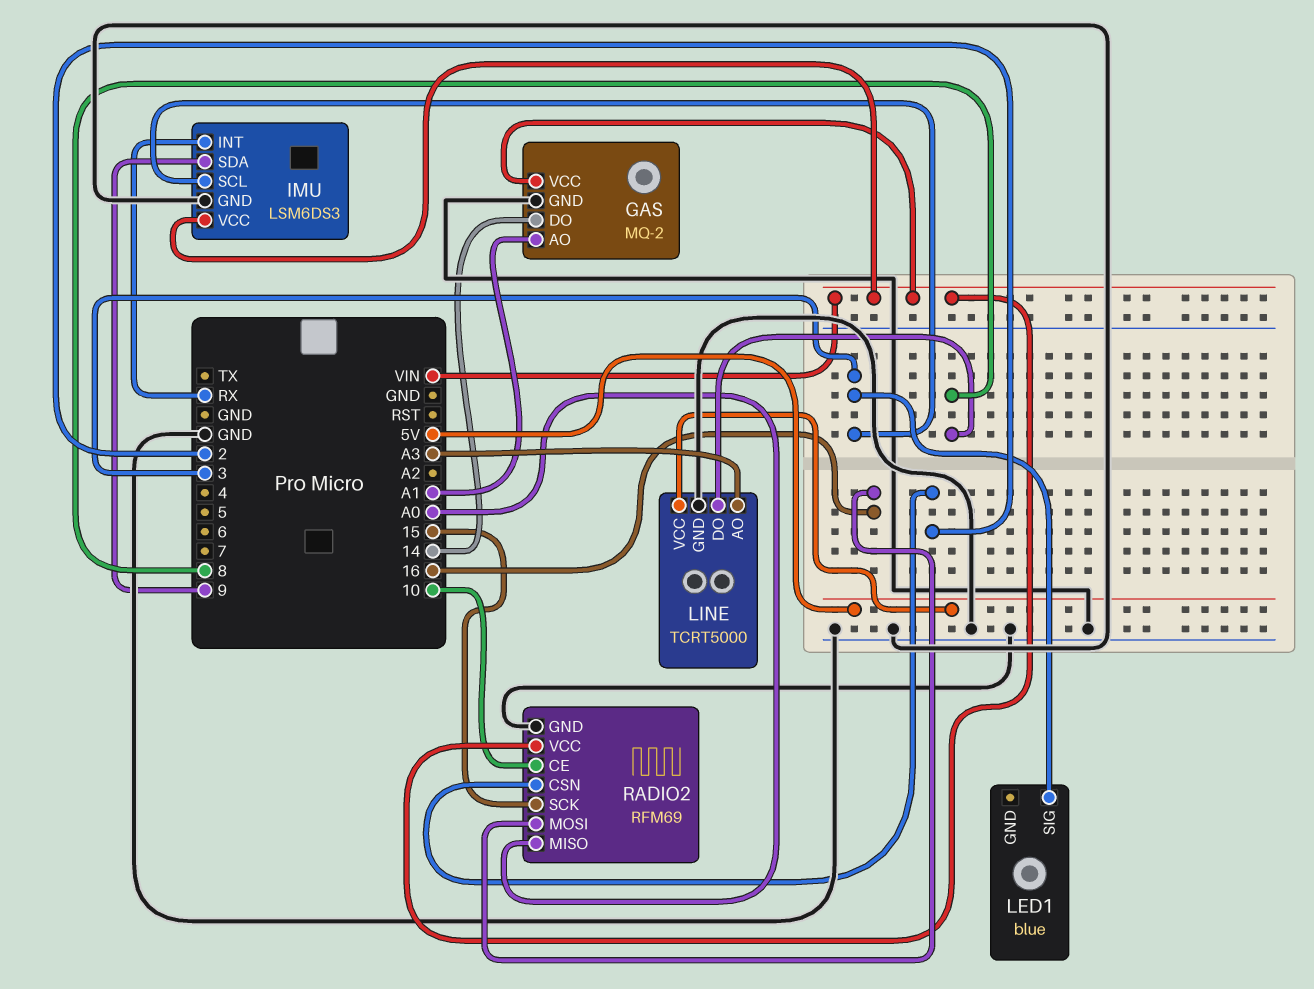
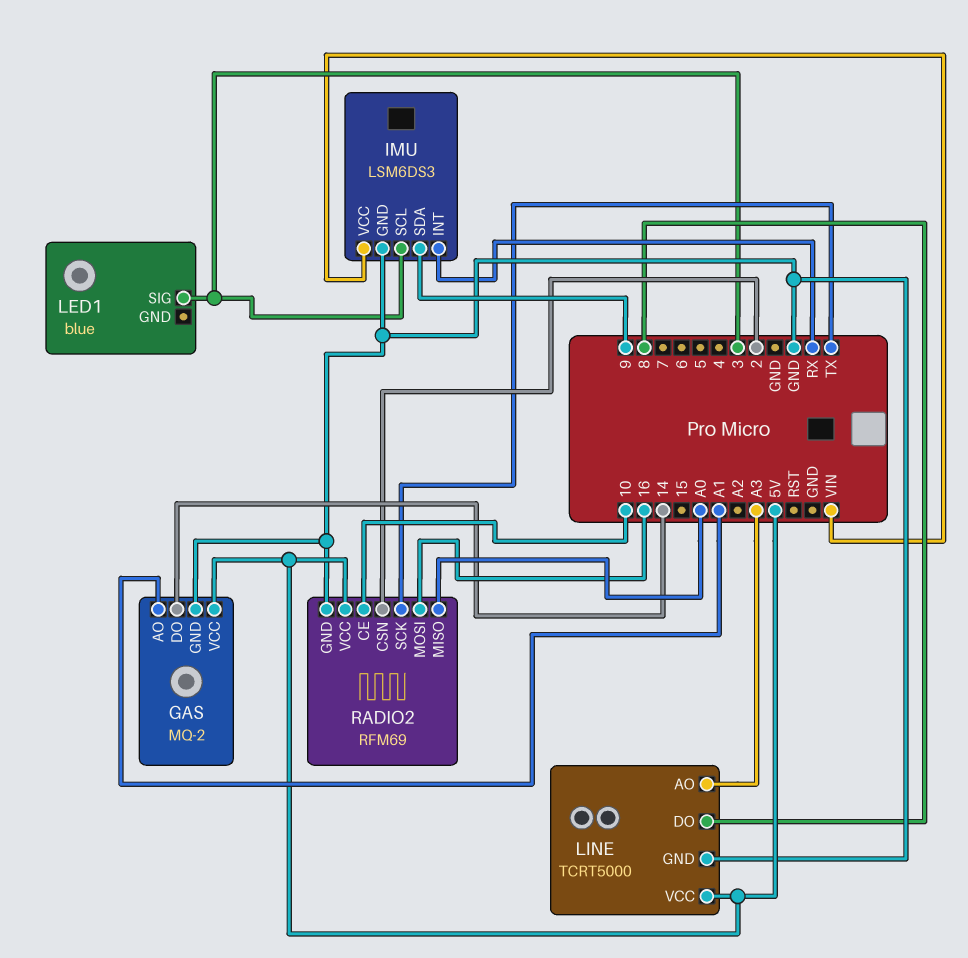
GAS pin VCC: VIN -> 5V
RADIO2 pin SCK: 15 -> TX
RADIO2 pin VCC: VIN -> 5V

